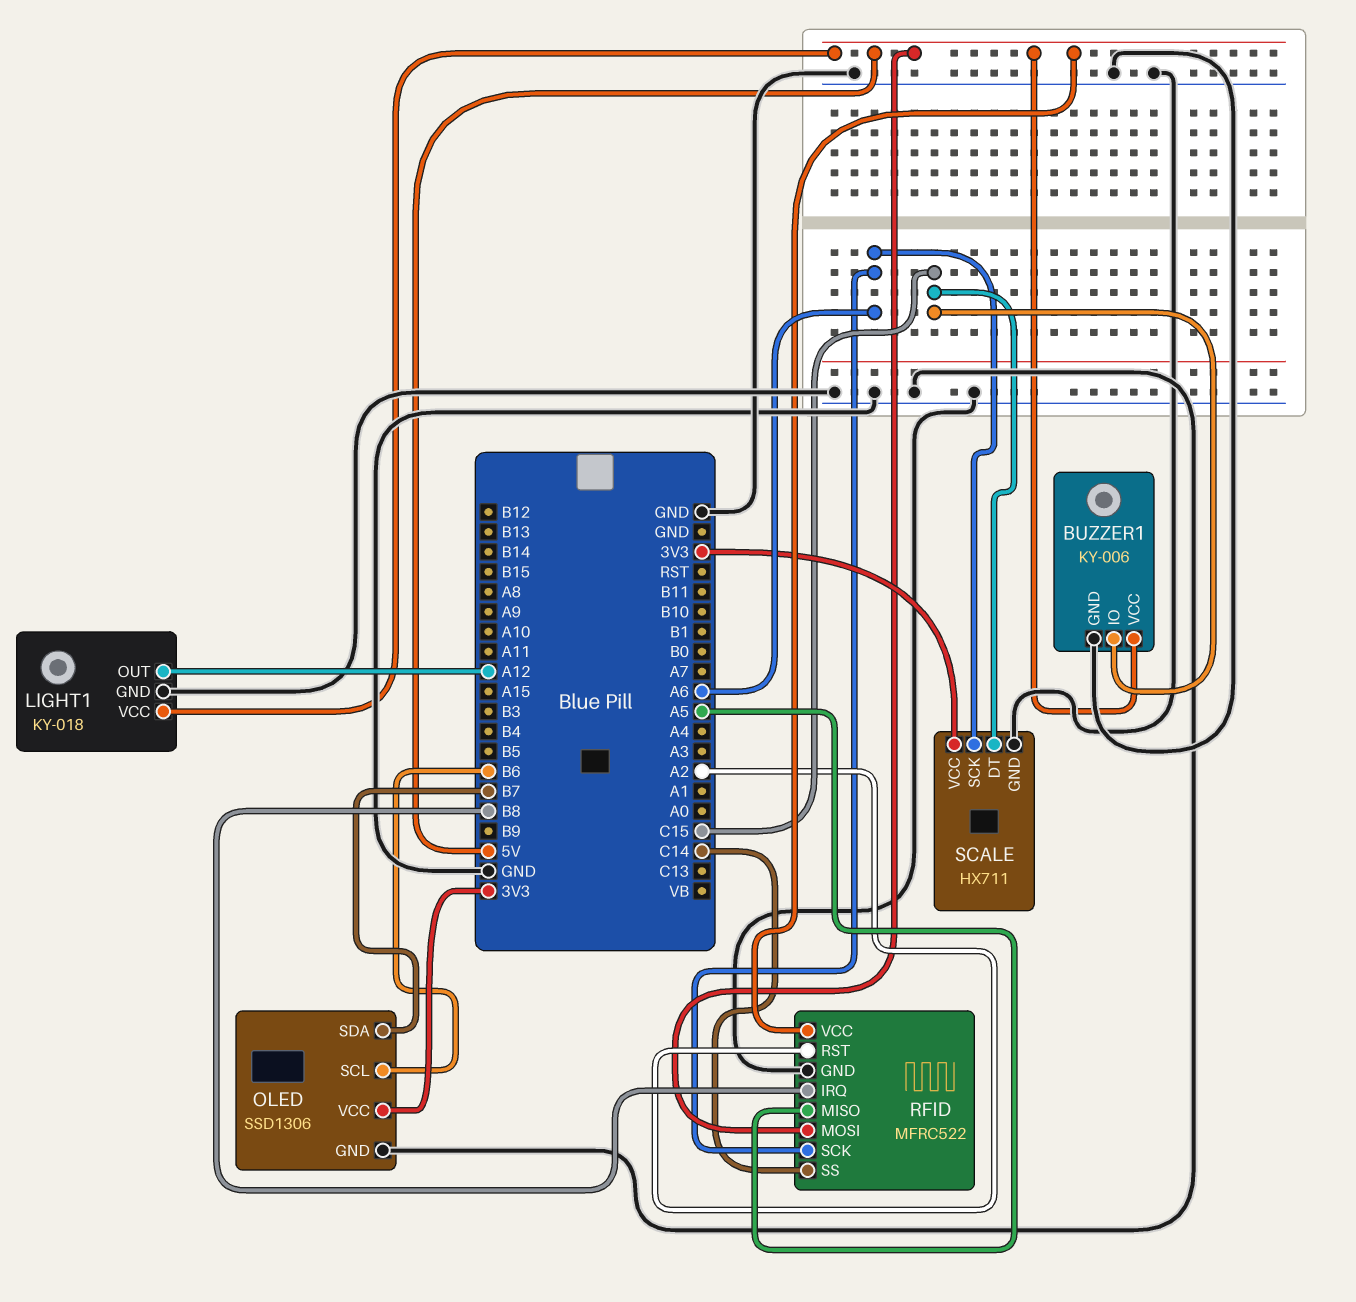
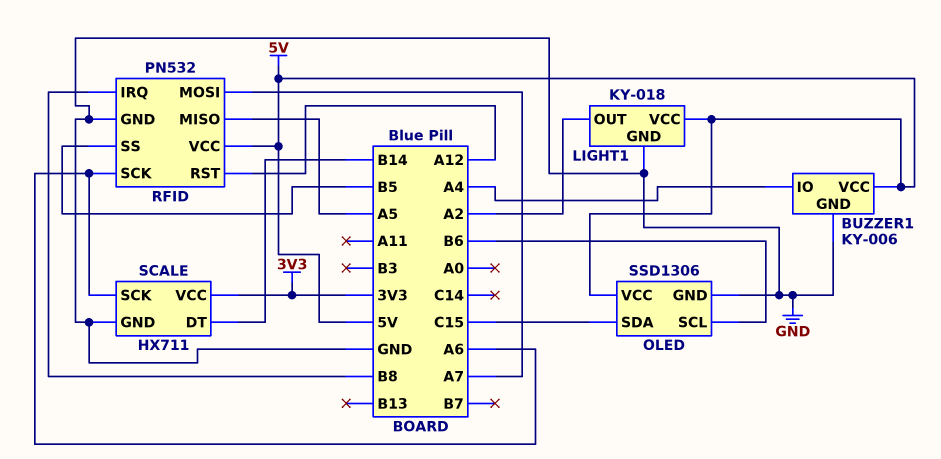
BUZZER1 pin IO: C15 -> A4
LIGHT1 pin OUT: A12 -> A2
OLED pin SDA: B7 -> C15
OLED pin VCC: 3V3 -> 5V
RFID: MFRC522 -> PN532
RFID pin MOSI: 5V -> A7
RFID pin RST: A2 -> A12
RFID pin SS: C14 -> B5
SCALE pin DT: C15 -> B14

